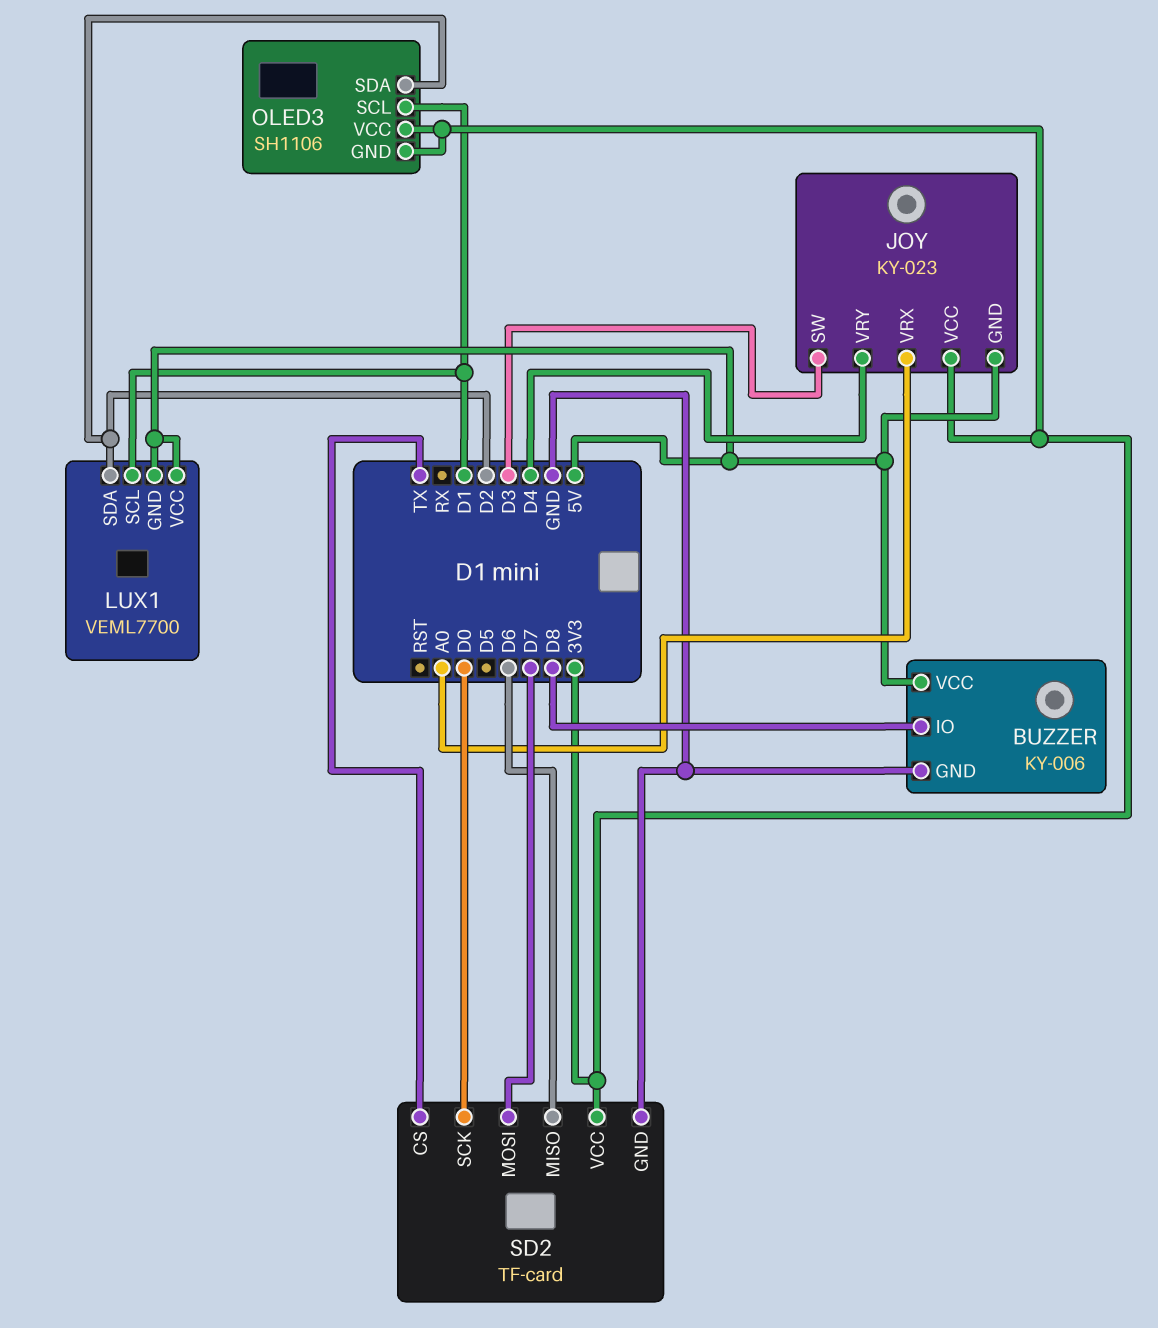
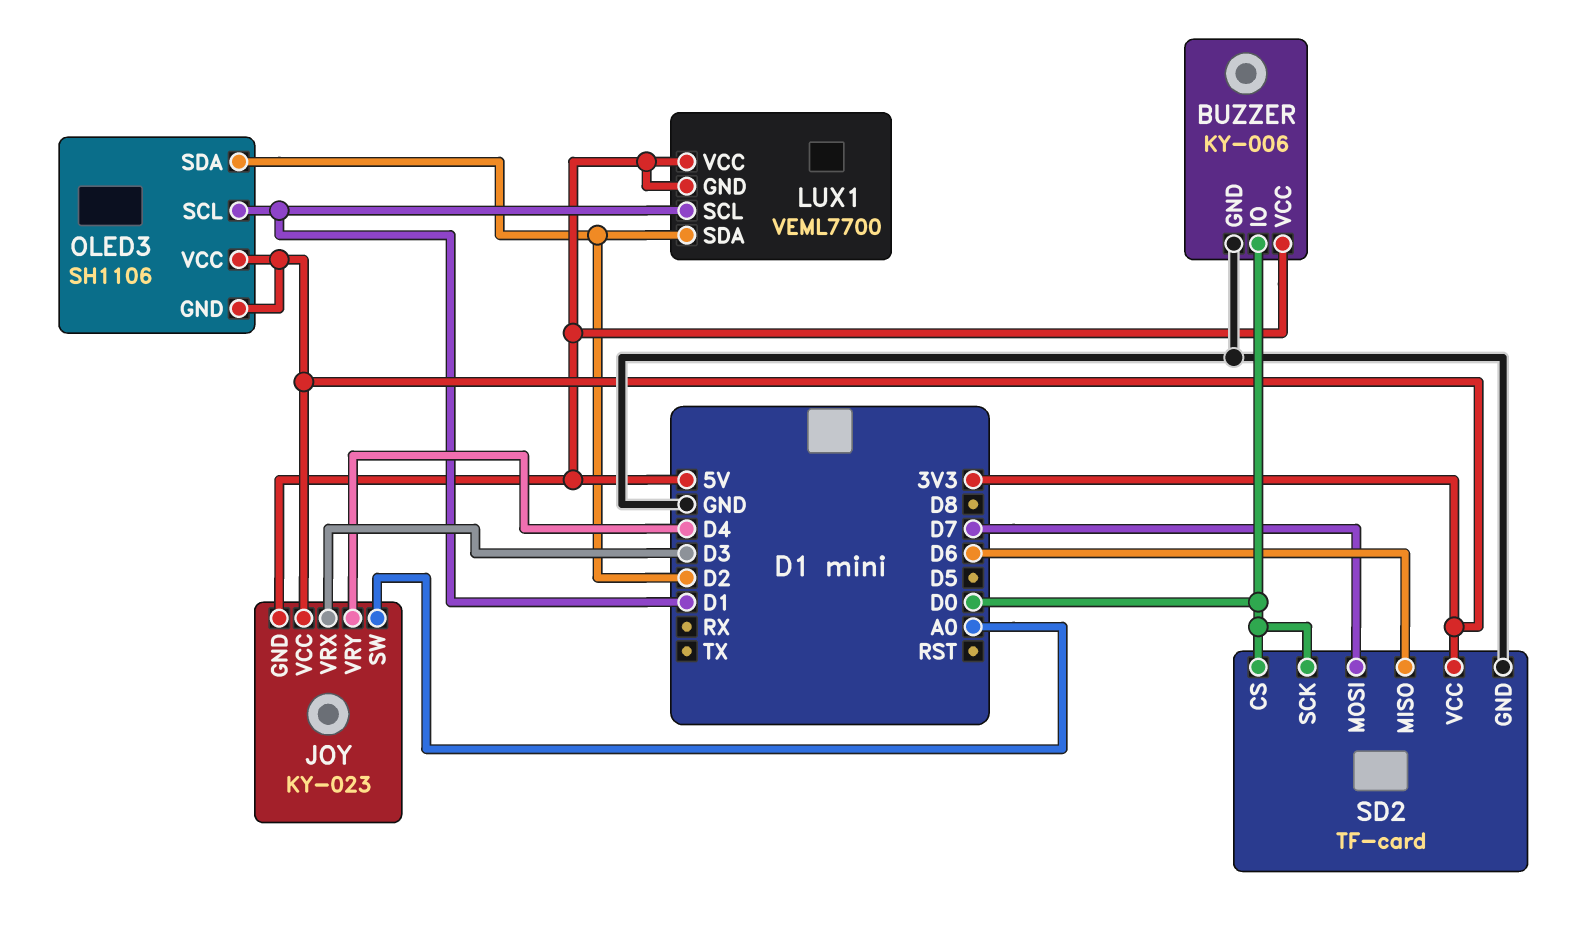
BUZZER pin IO: D8 -> D0
JOY pin SW: D3 -> A0
JOY pin VRX: A0 -> D3
SD2 pin CS: TX -> D0

